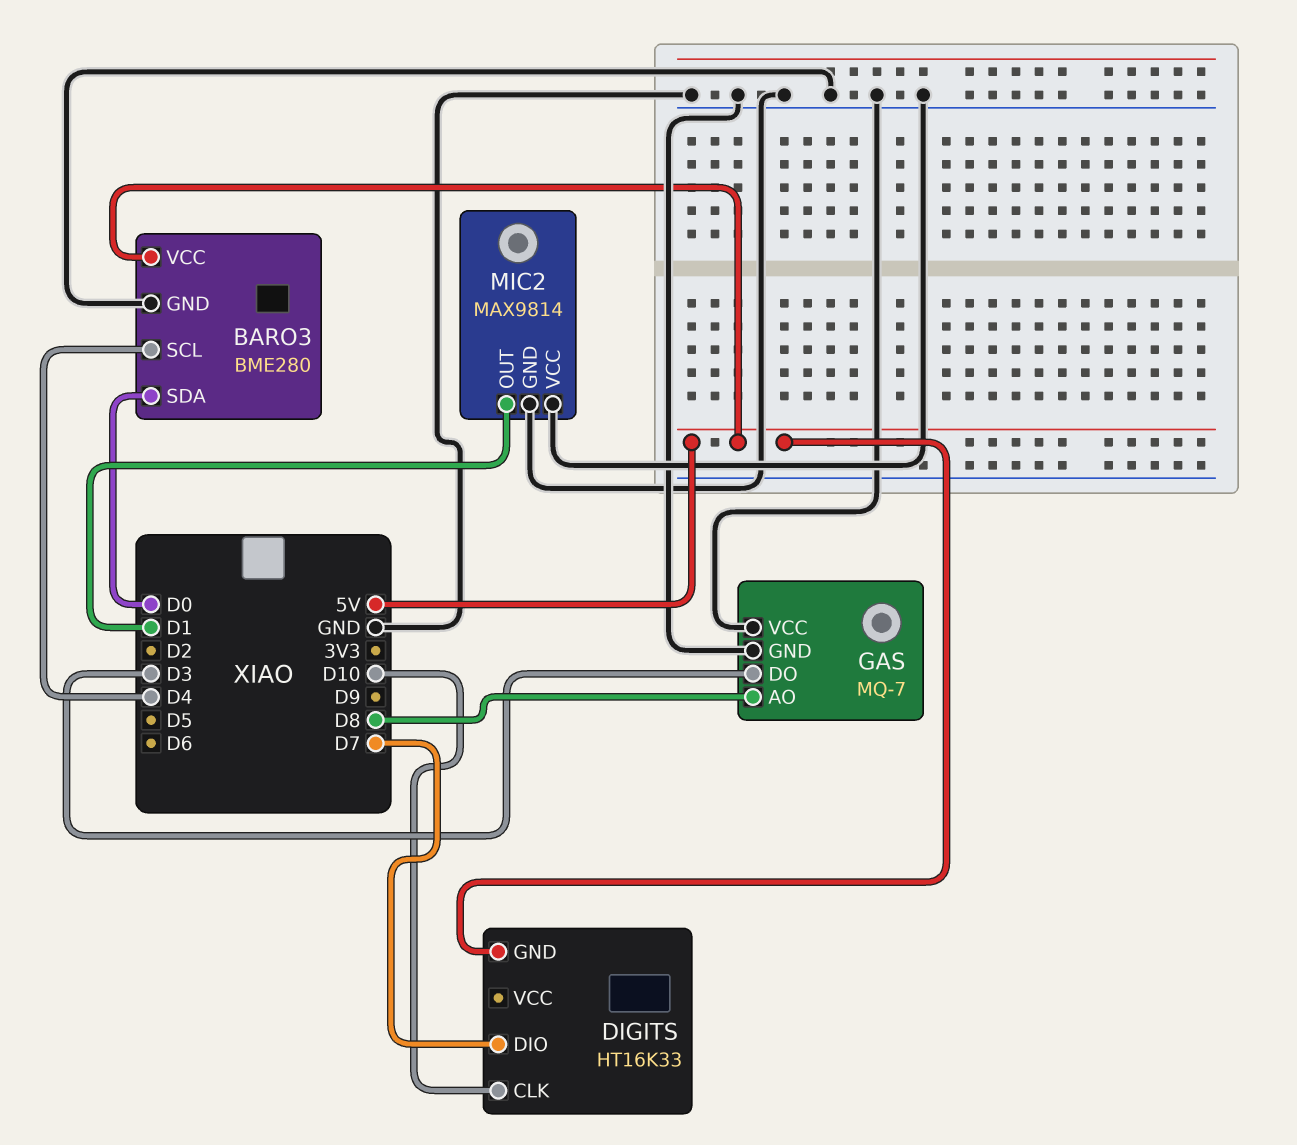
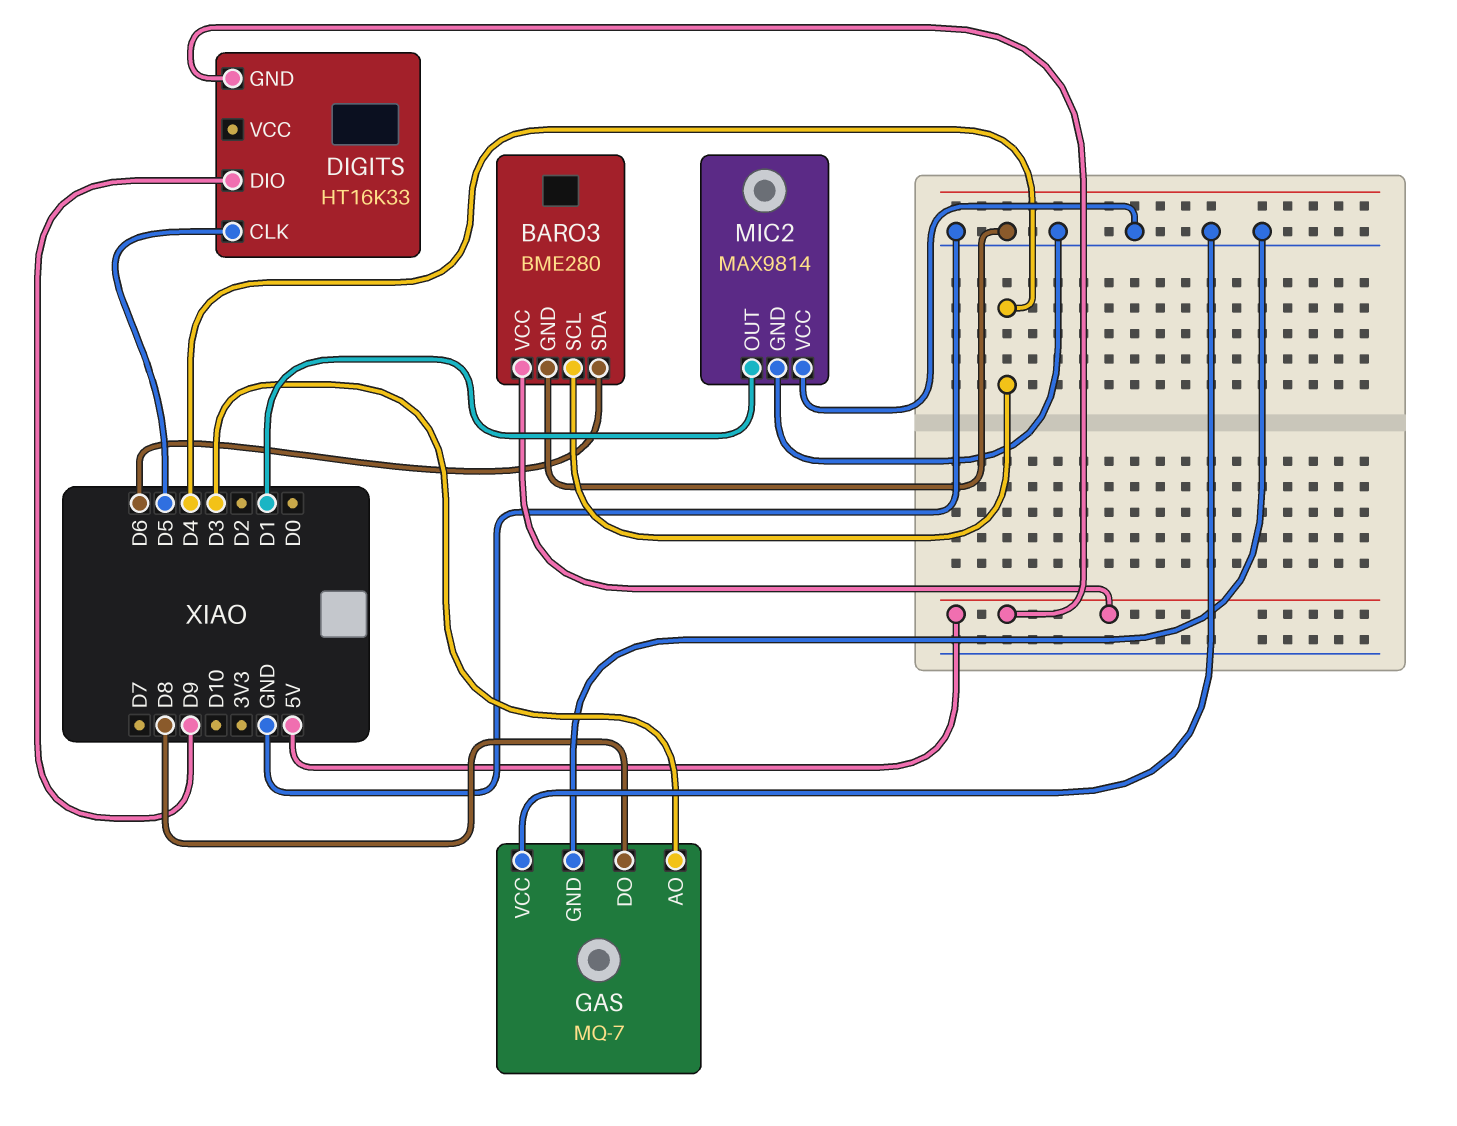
BARO3 pin SDA: D0 -> D6
DIGITS pin CLK: D10 -> D5
DIGITS pin DIO: D7 -> D9
GAS pin AO: D8 -> D3
GAS pin DO: D3 -> D8

